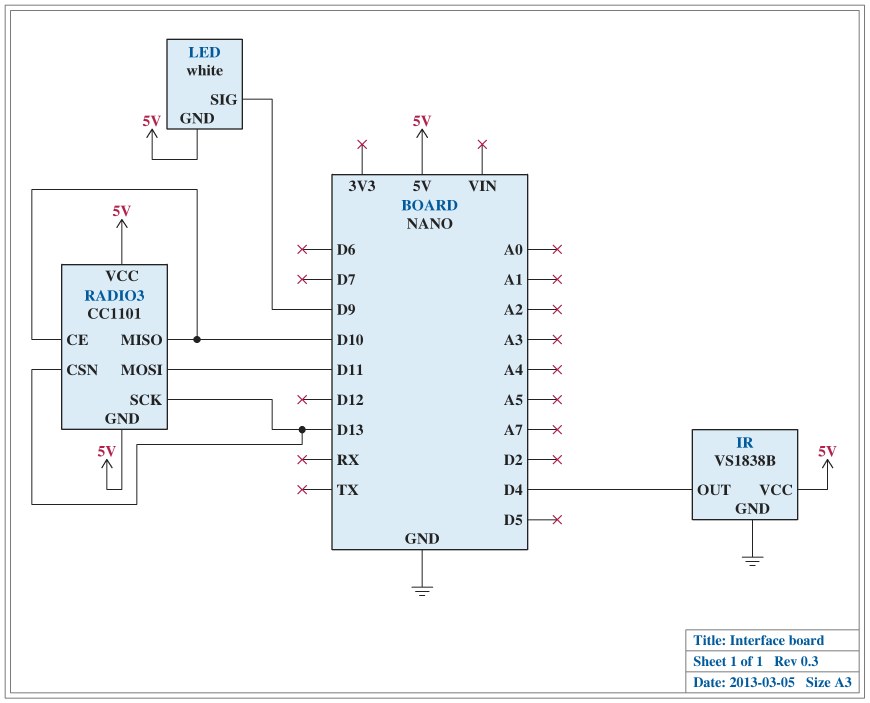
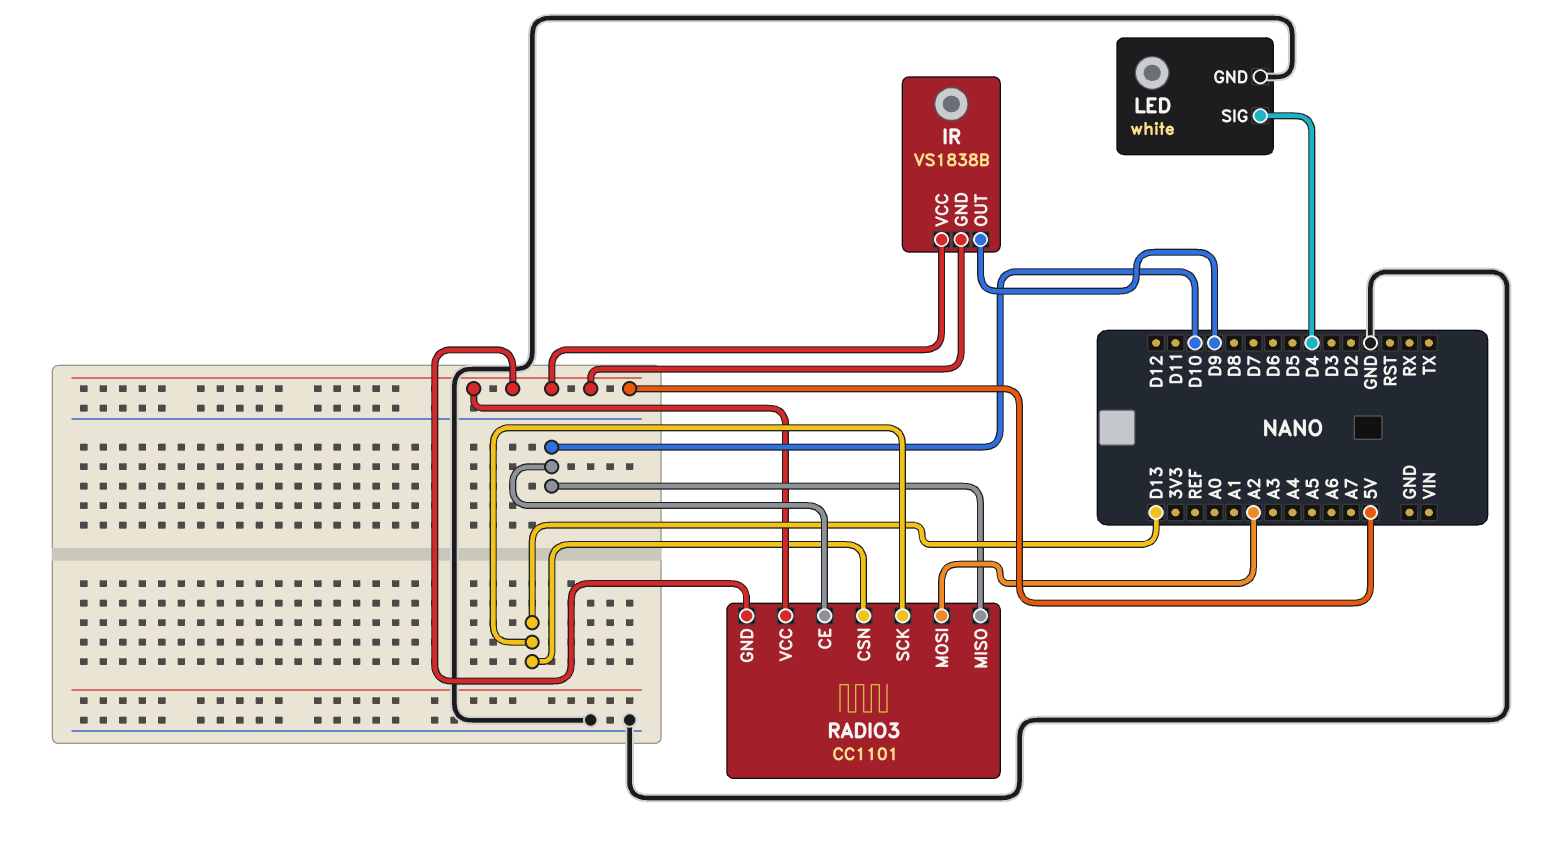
IR pin GND: GND -> 5V
IR pin OUT: D4 -> D9
LED pin GND: 5V -> GND
LED pin SIG: D9 -> D4
RADIO3 pin MOSI: D11 -> A2

